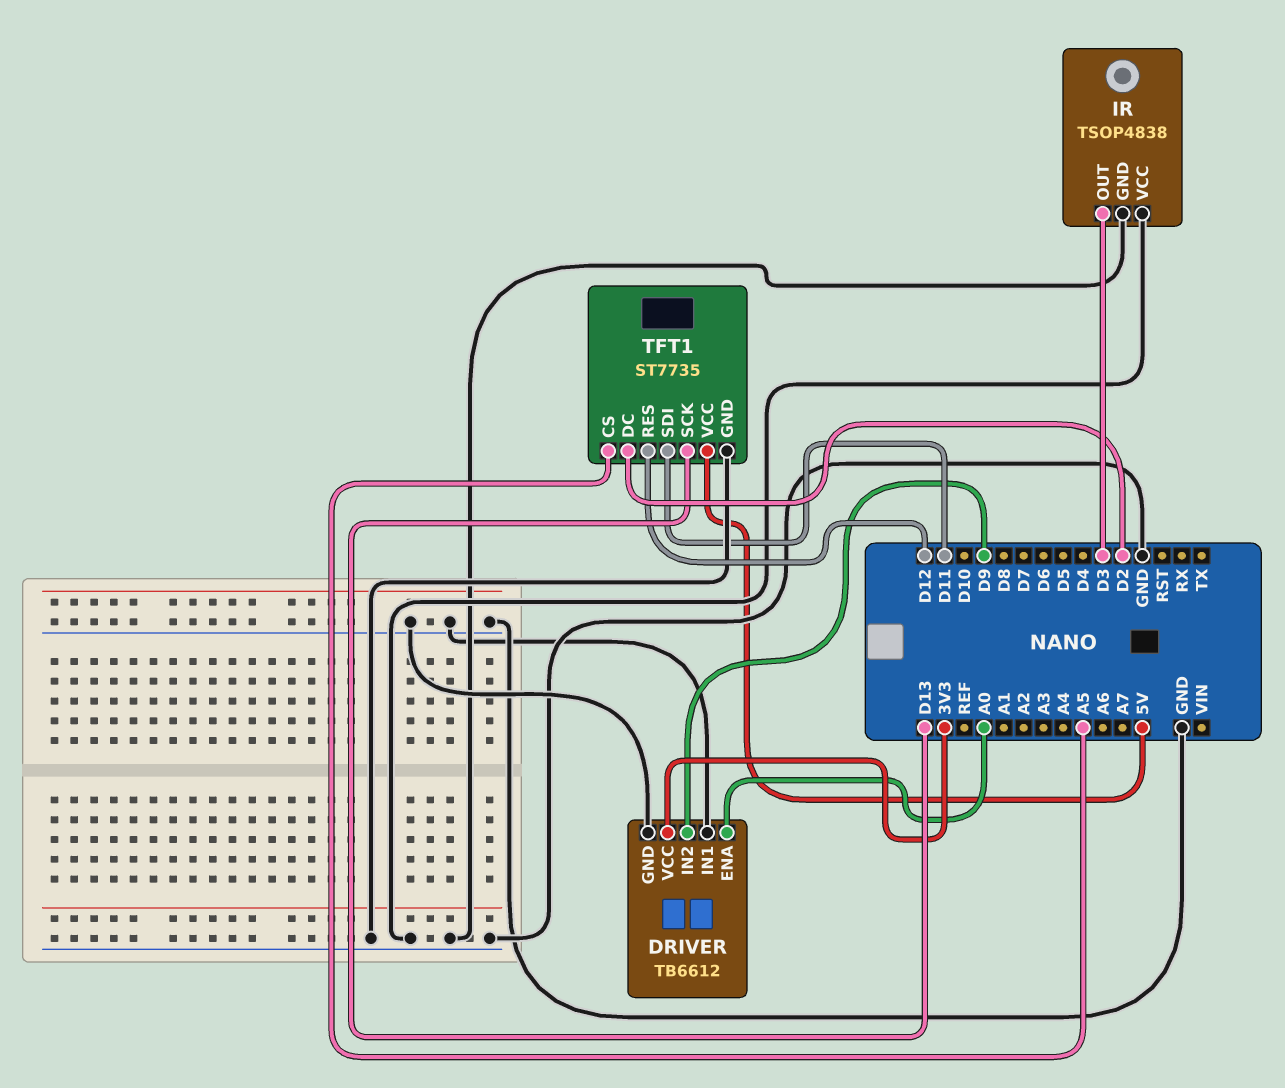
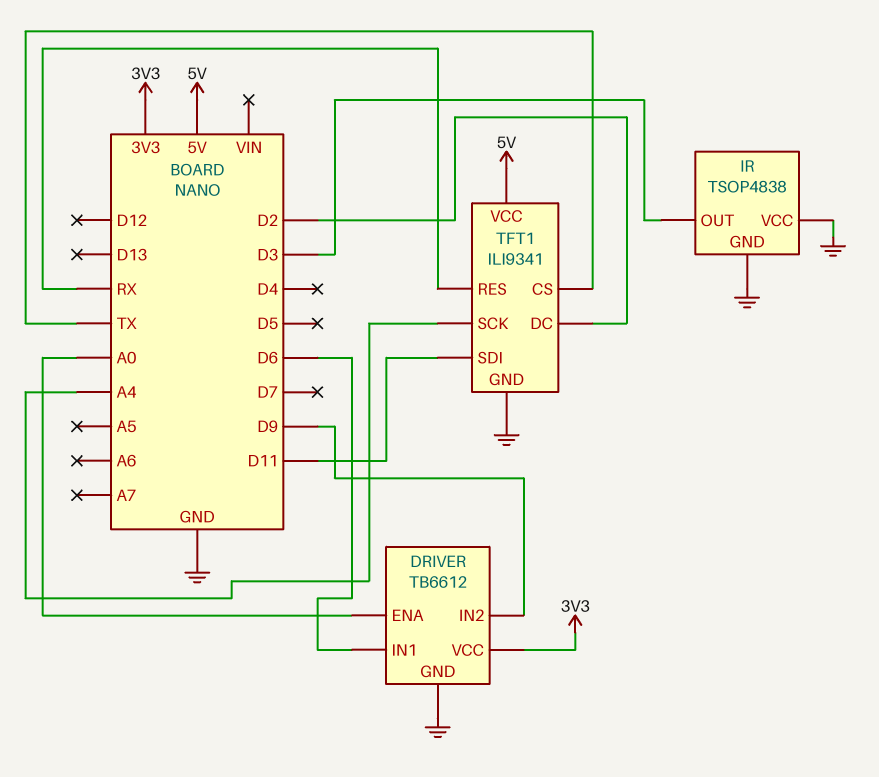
DRIVER pin IN1: GND -> D6
TFT1: ST7735 -> ILI9341
TFT1 pin CS: A5 -> TX
TFT1 pin RES: D12 -> RX
TFT1 pin SCK: D13 -> A4

